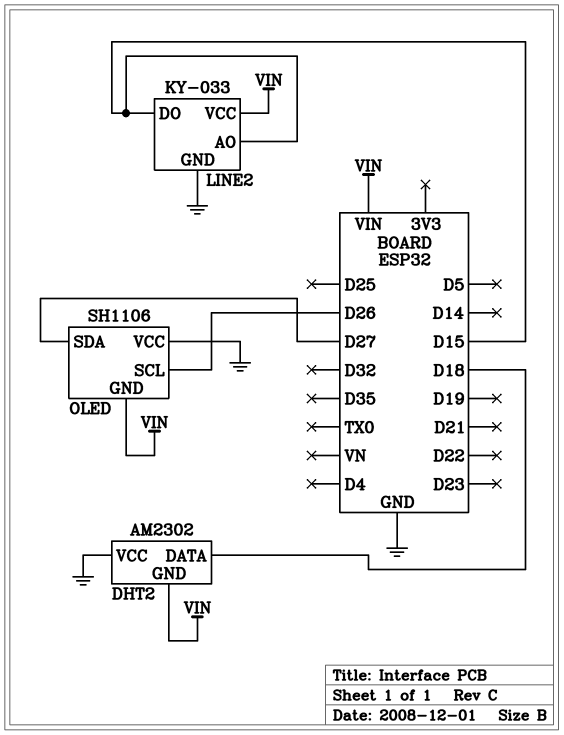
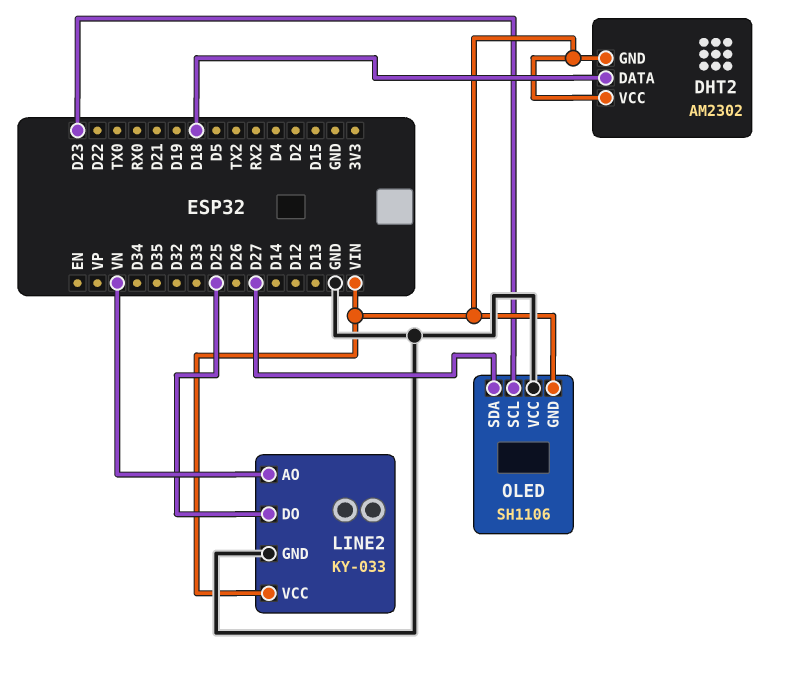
DHT2 pin VCC: GND -> VIN
LINE2 pin AO: D15 -> VN
LINE2 pin DO: D15 -> D25
OLED pin SCL: D26 -> D23

